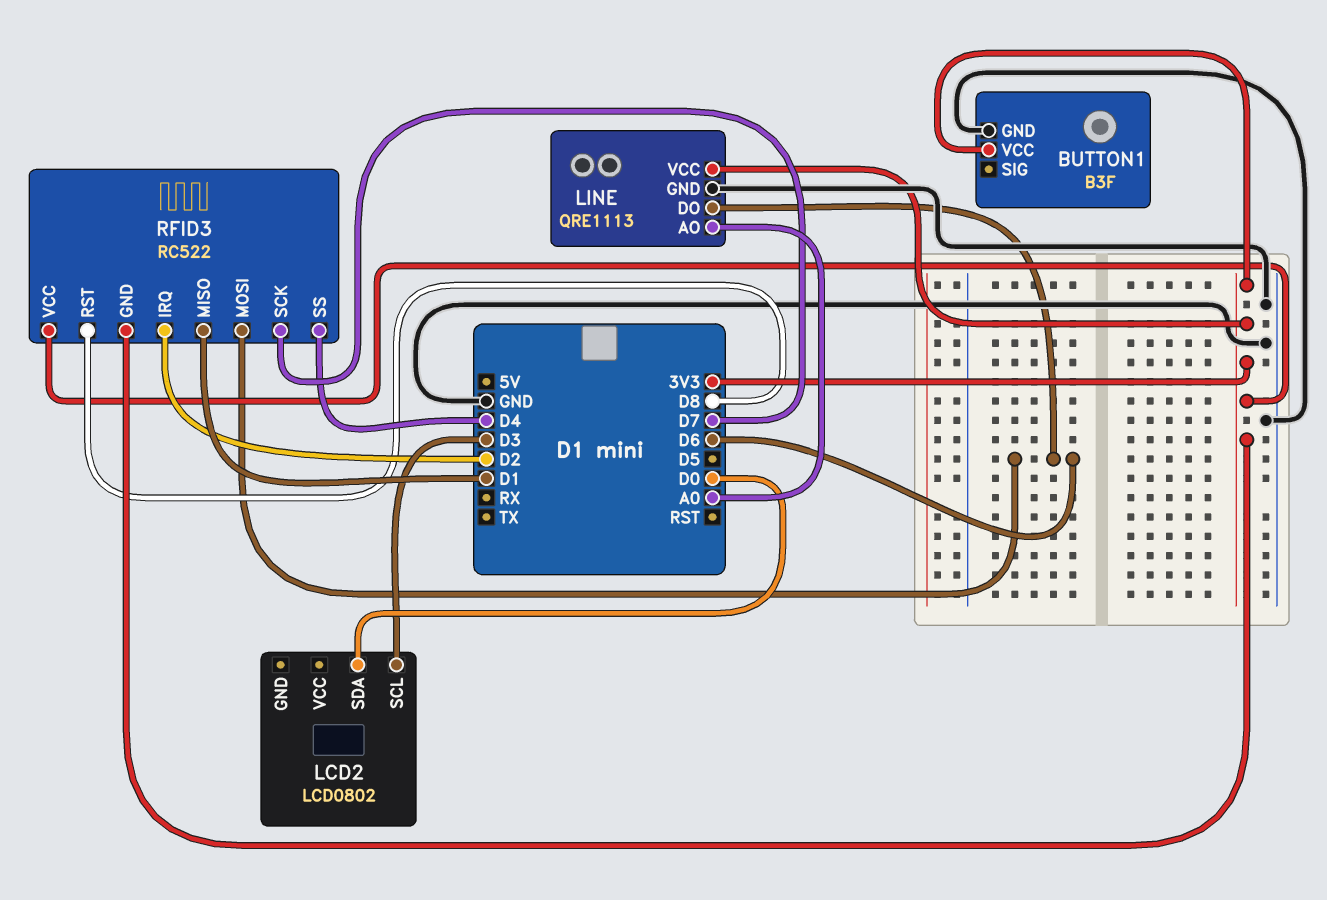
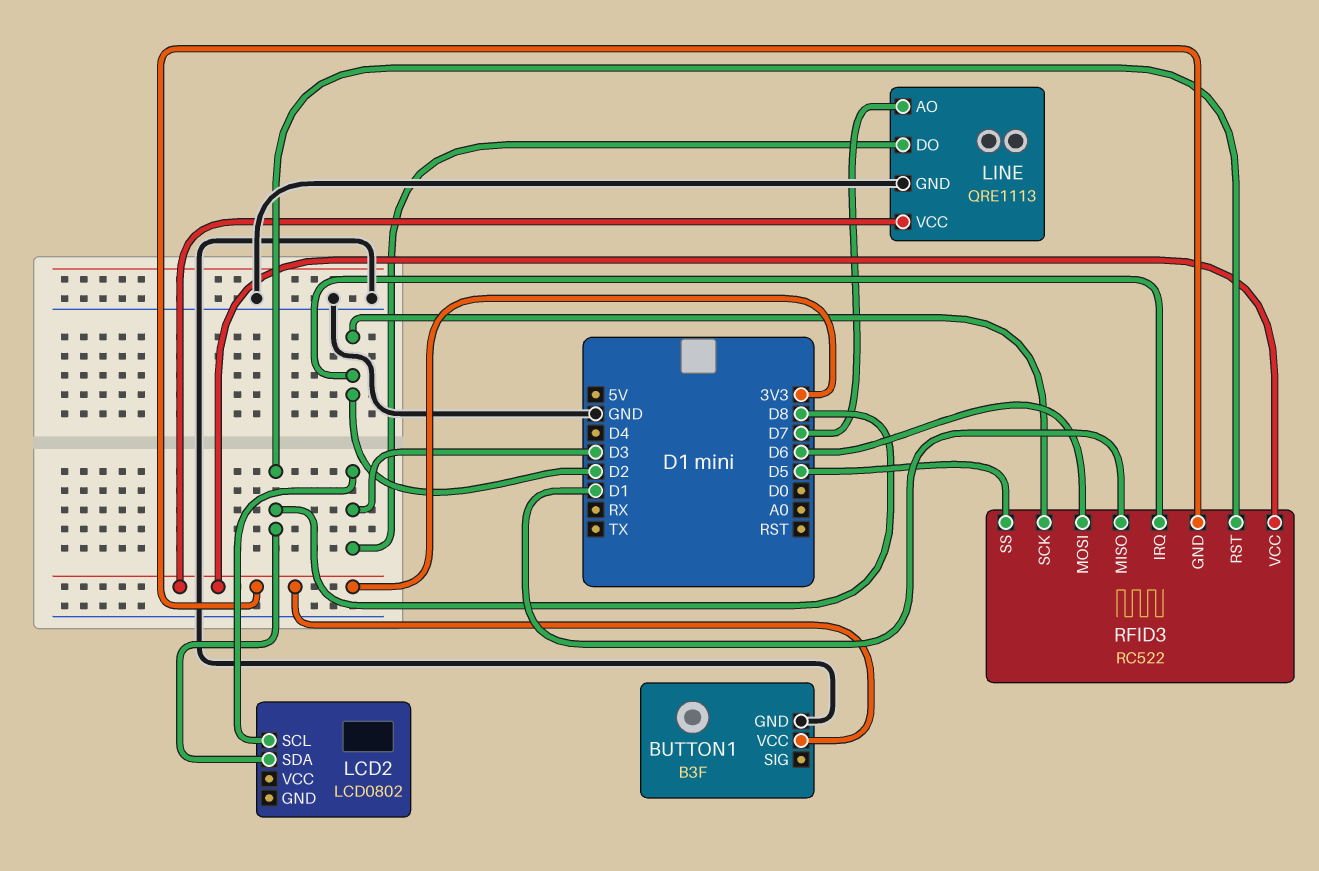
LCD2 pin SDA: D0 -> D8
LINE pin AO: A0 -> D7
LINE pin DO: D6 -> D3
RFID3 pin SCK: D7 -> D2
RFID3 pin SS: D4 -> D5

